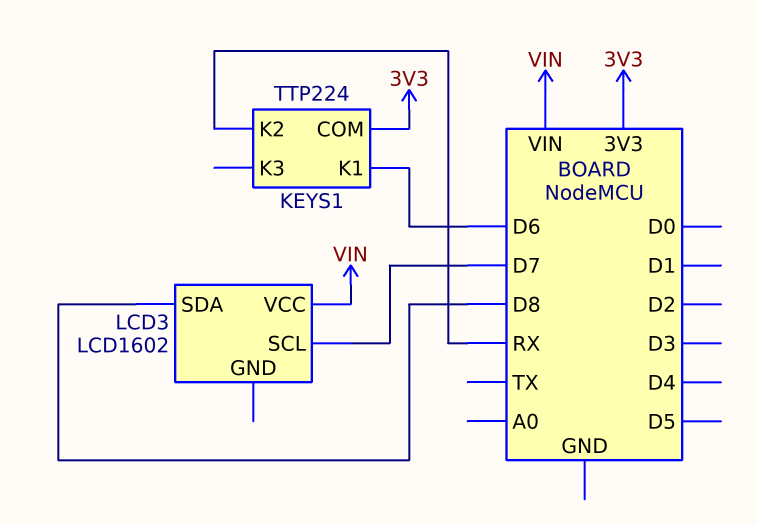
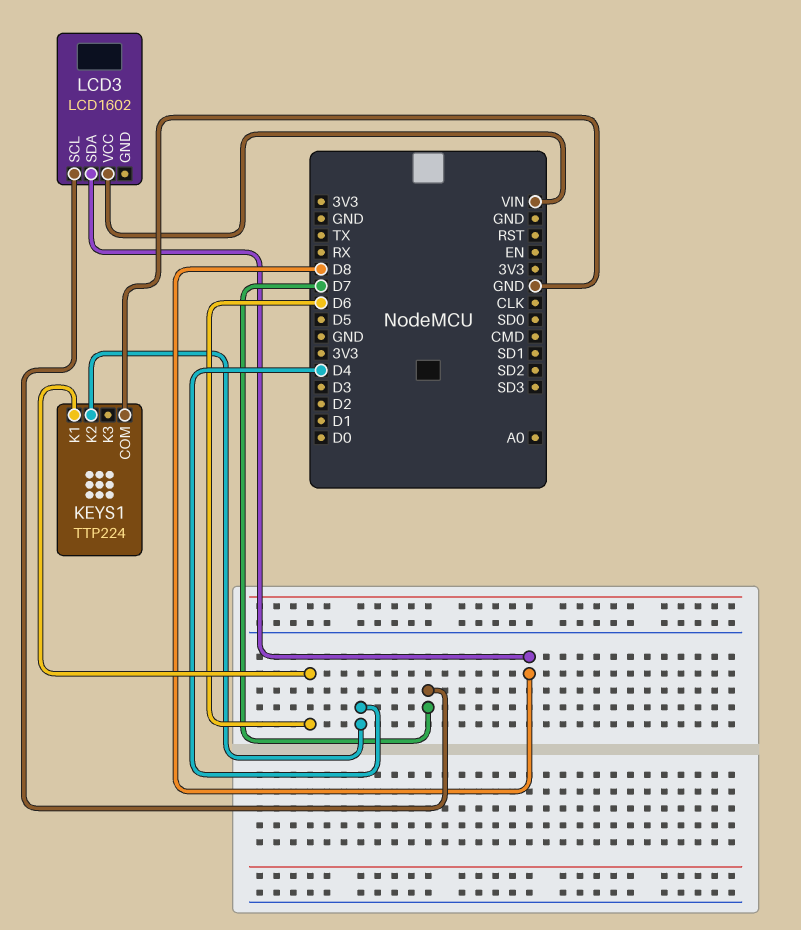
KEYS1 pin COM: 3V3 -> GND
KEYS1 pin K2: RX -> D4

